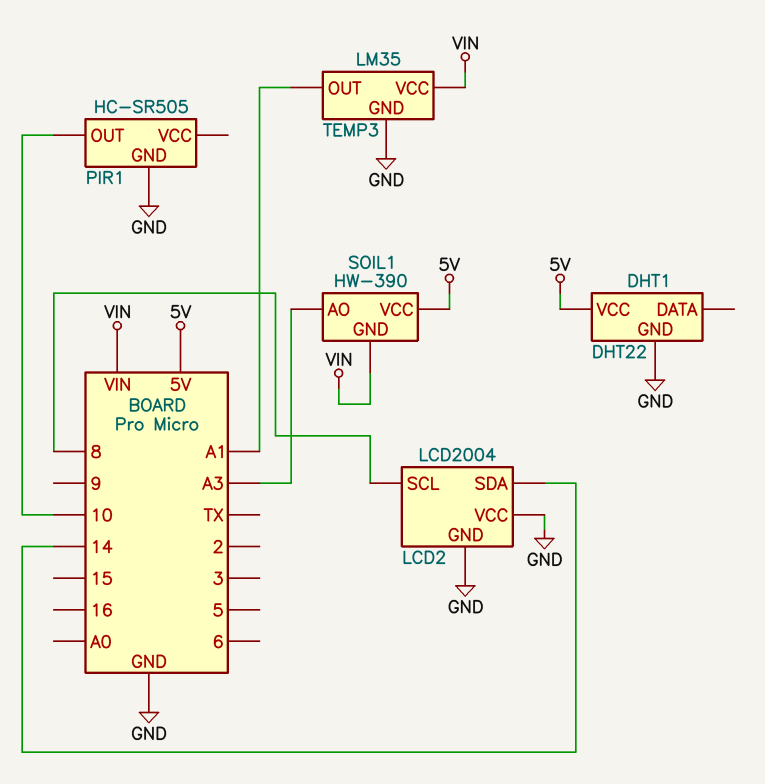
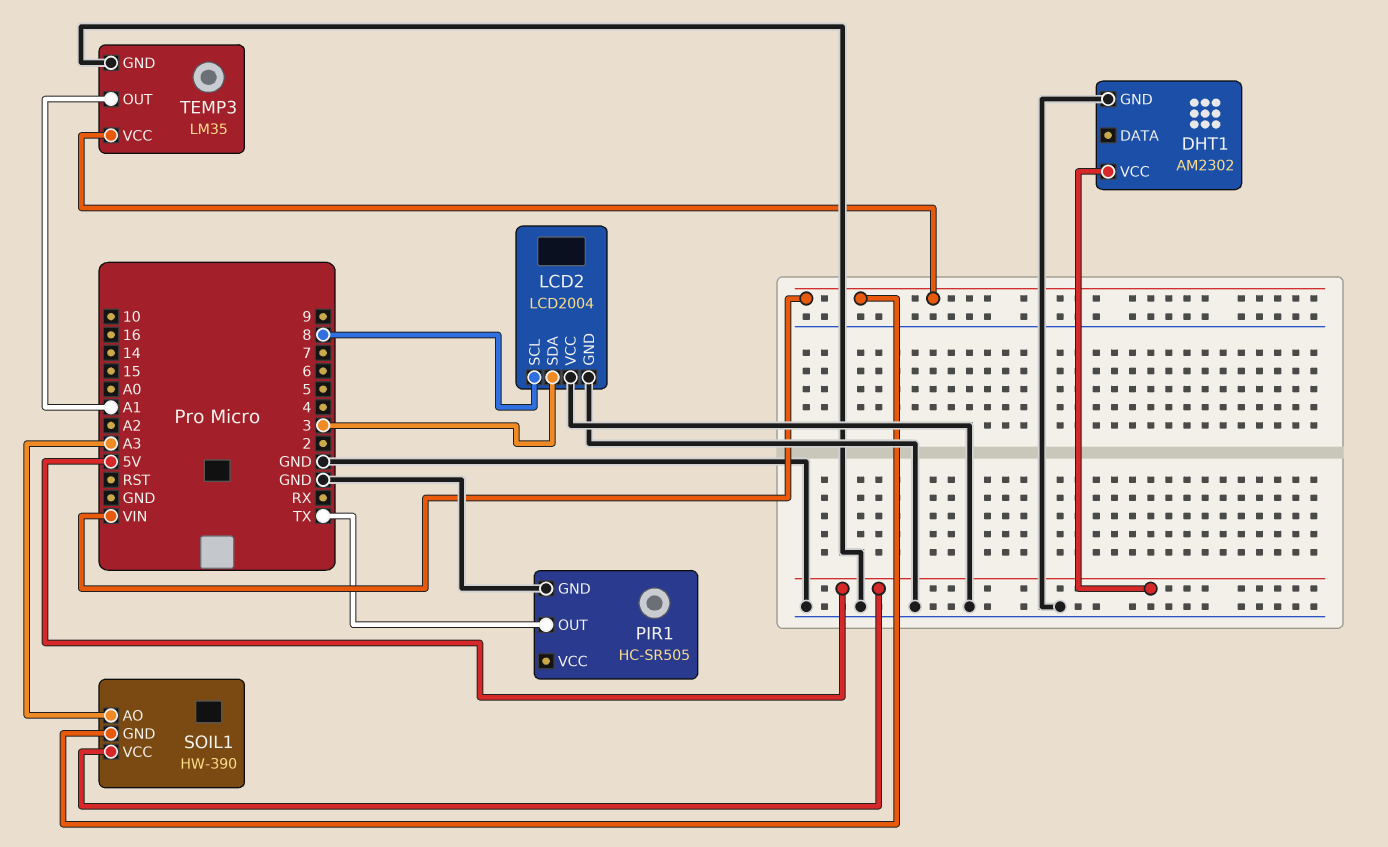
DHT1: DHT22 -> AM2302
LCD2 pin SDA: 14 -> 3
PIR1 pin OUT: 10 -> TX

